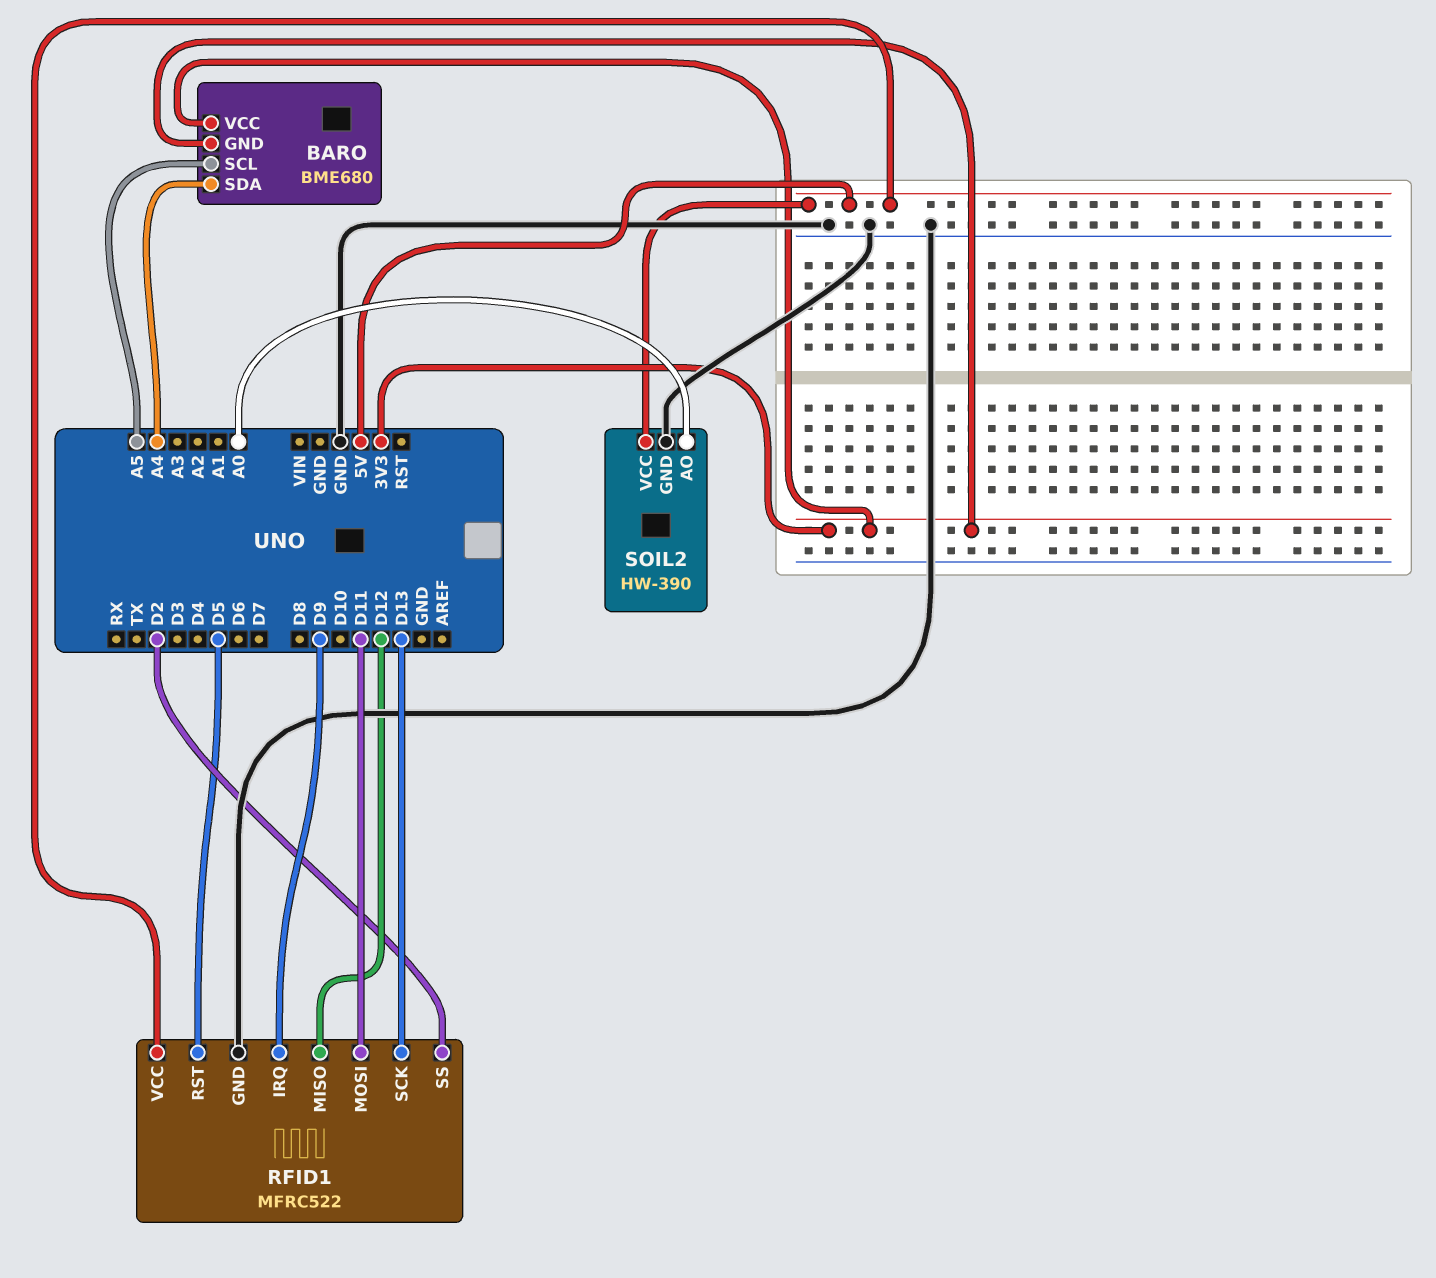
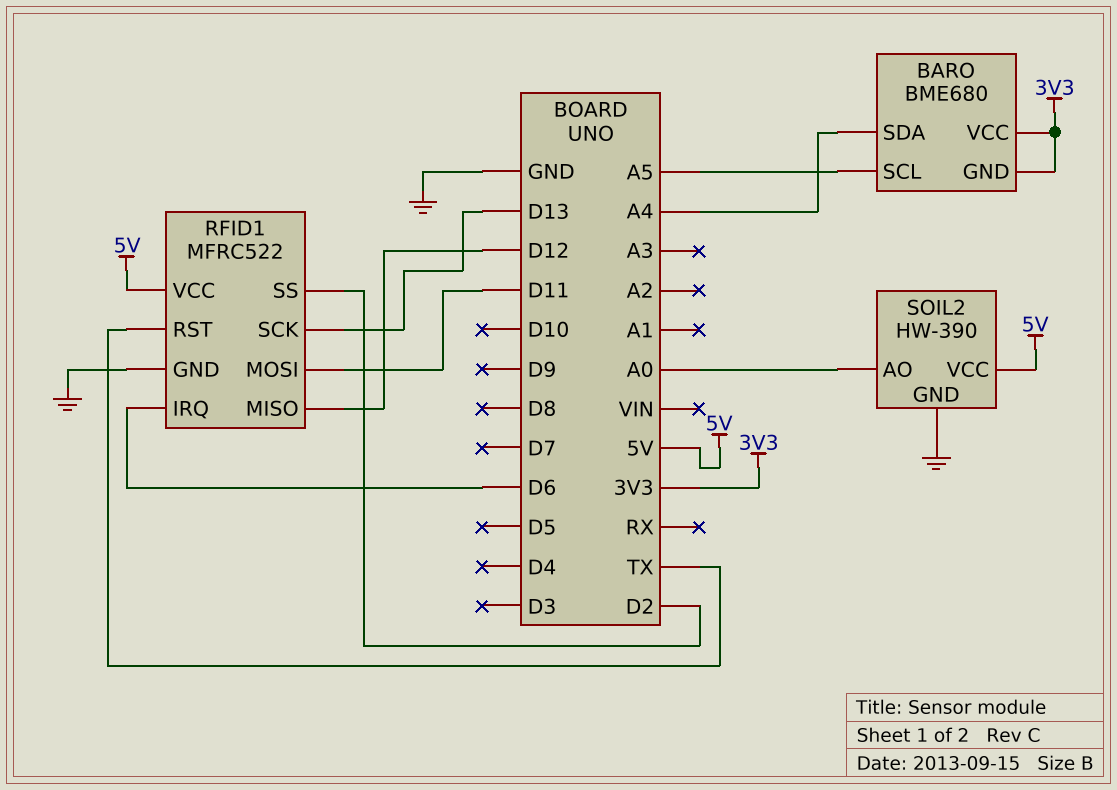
RFID1 pin IRQ: D9 -> D6
RFID1 pin RST: D5 -> TX

